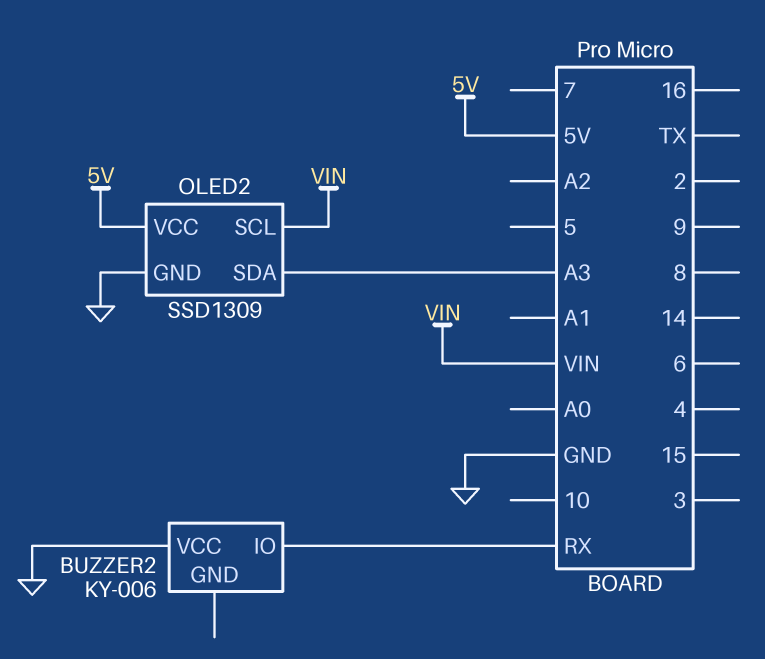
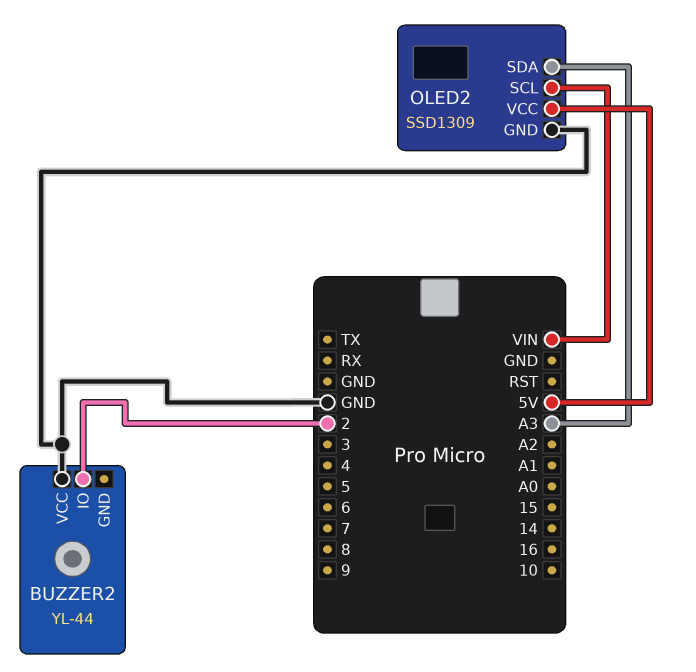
BUZZER2: KY-006 -> YL-44
BUZZER2 pin IO: RX -> 2

